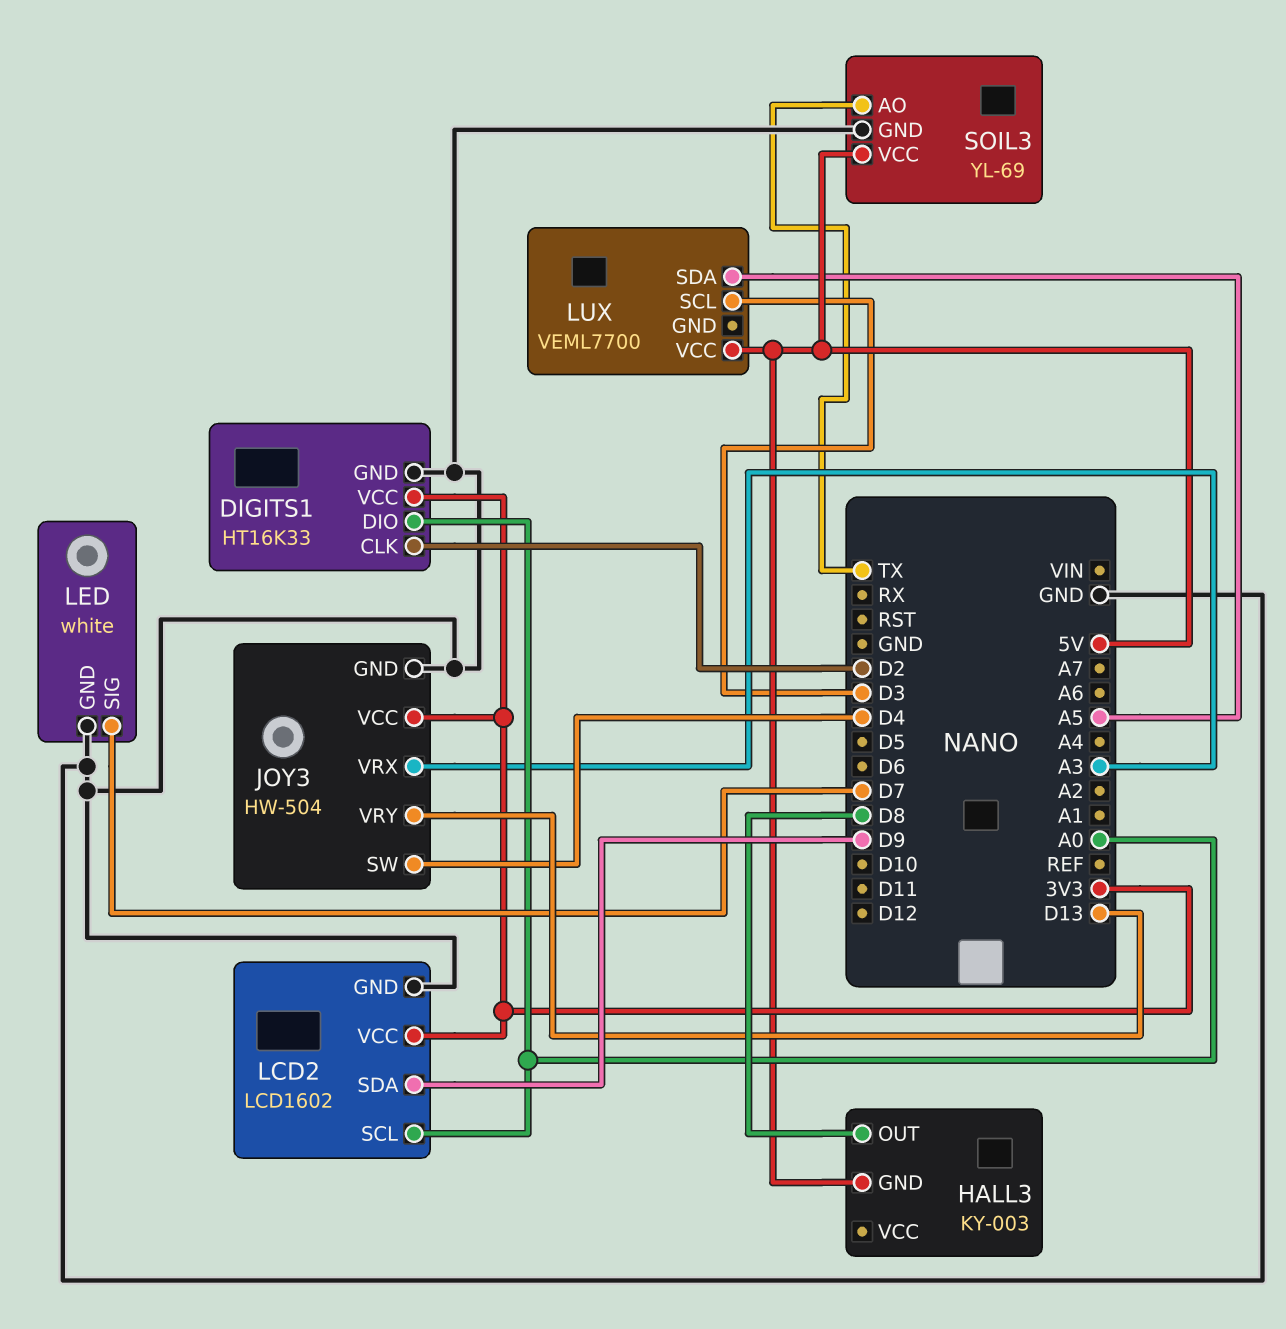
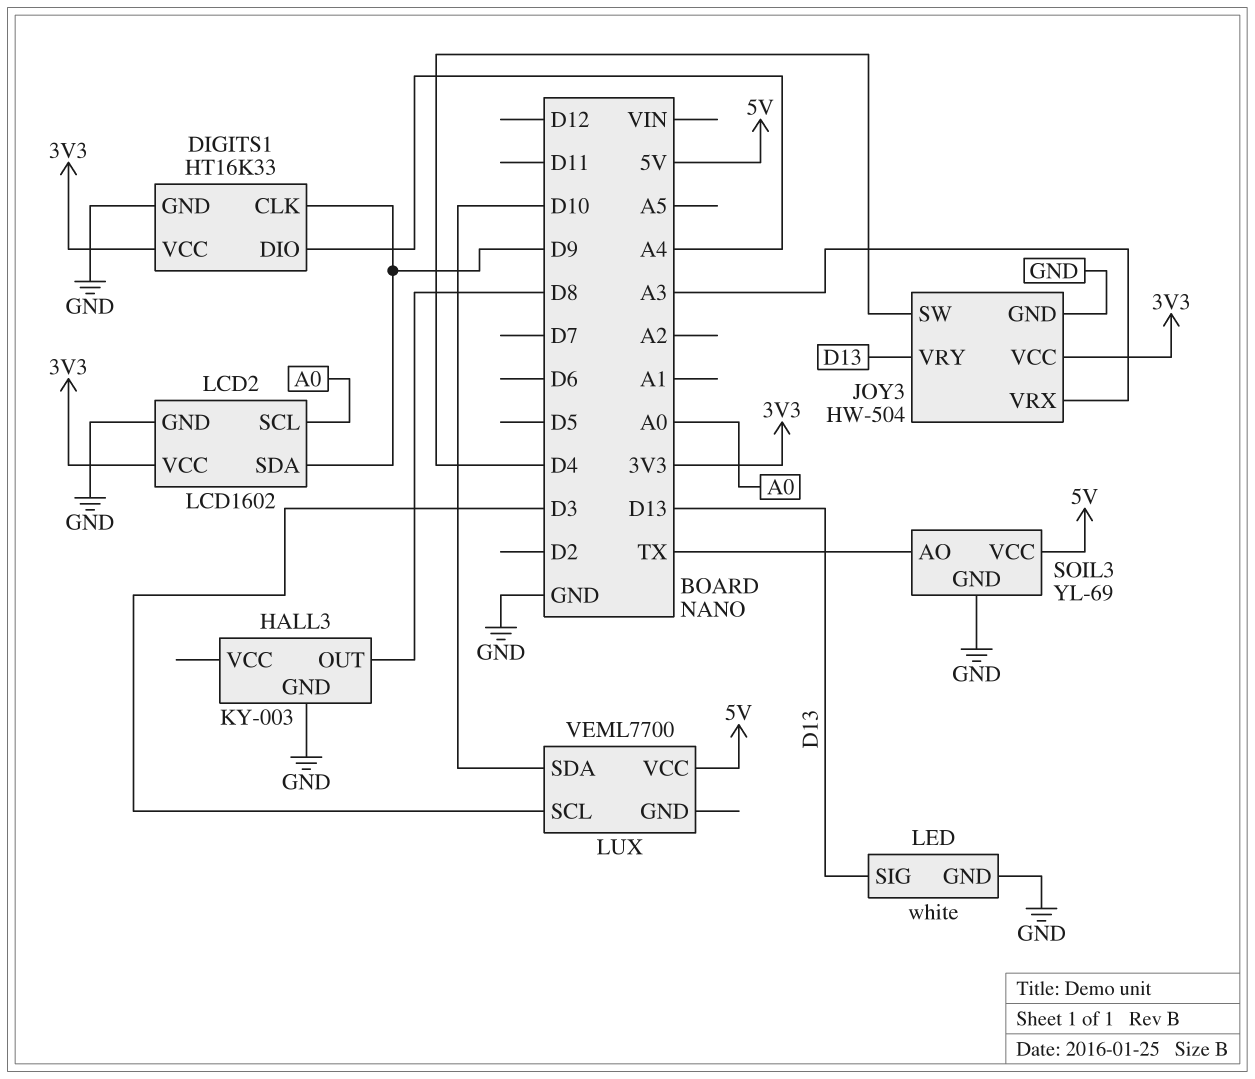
DIGITS1 pin CLK: D2 -> D9
DIGITS1 pin DIO: A0 -> A4
HALL3 pin GND: 5V -> GND
LED pin SIG: D7 -> D13
LUX pin SDA: A5 -> D10

